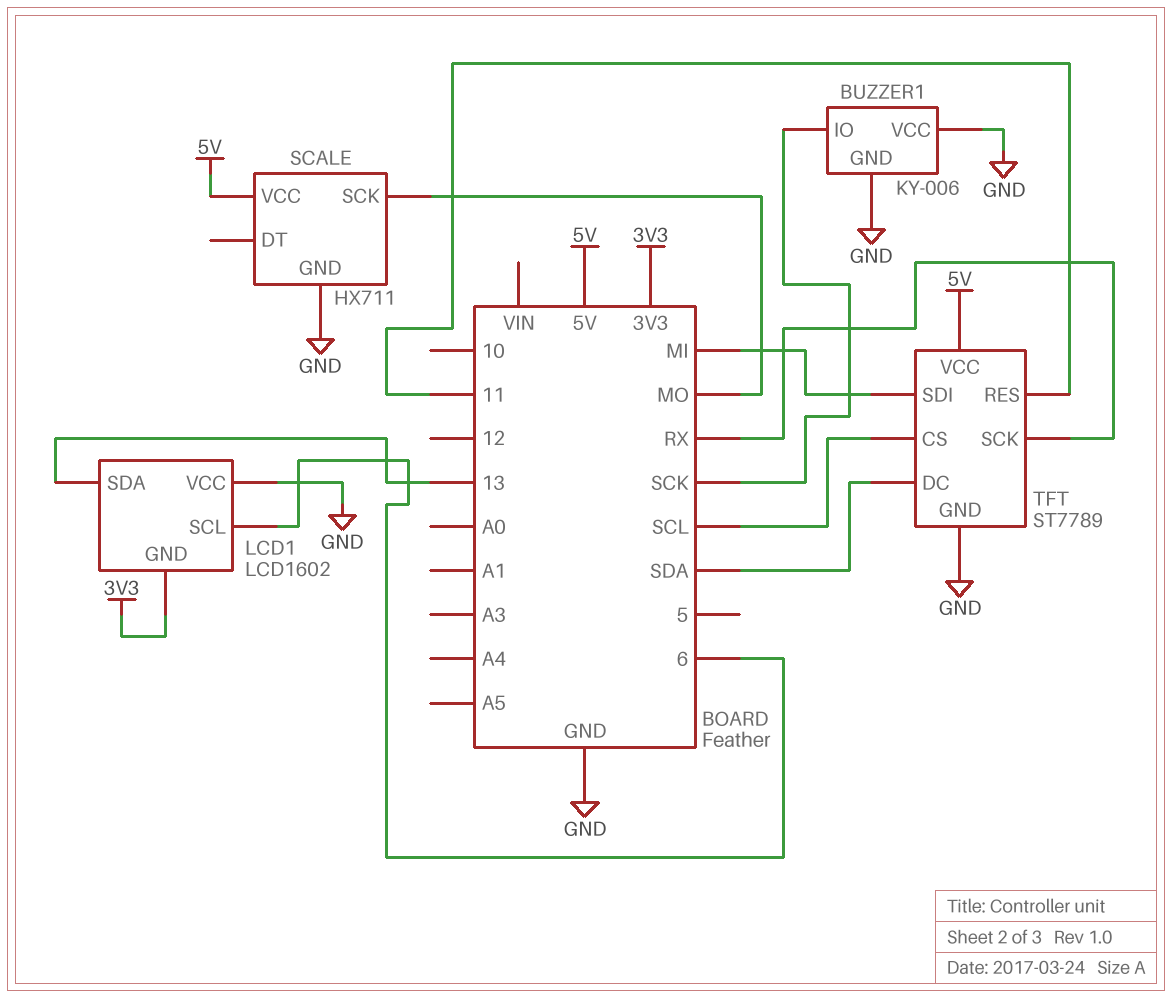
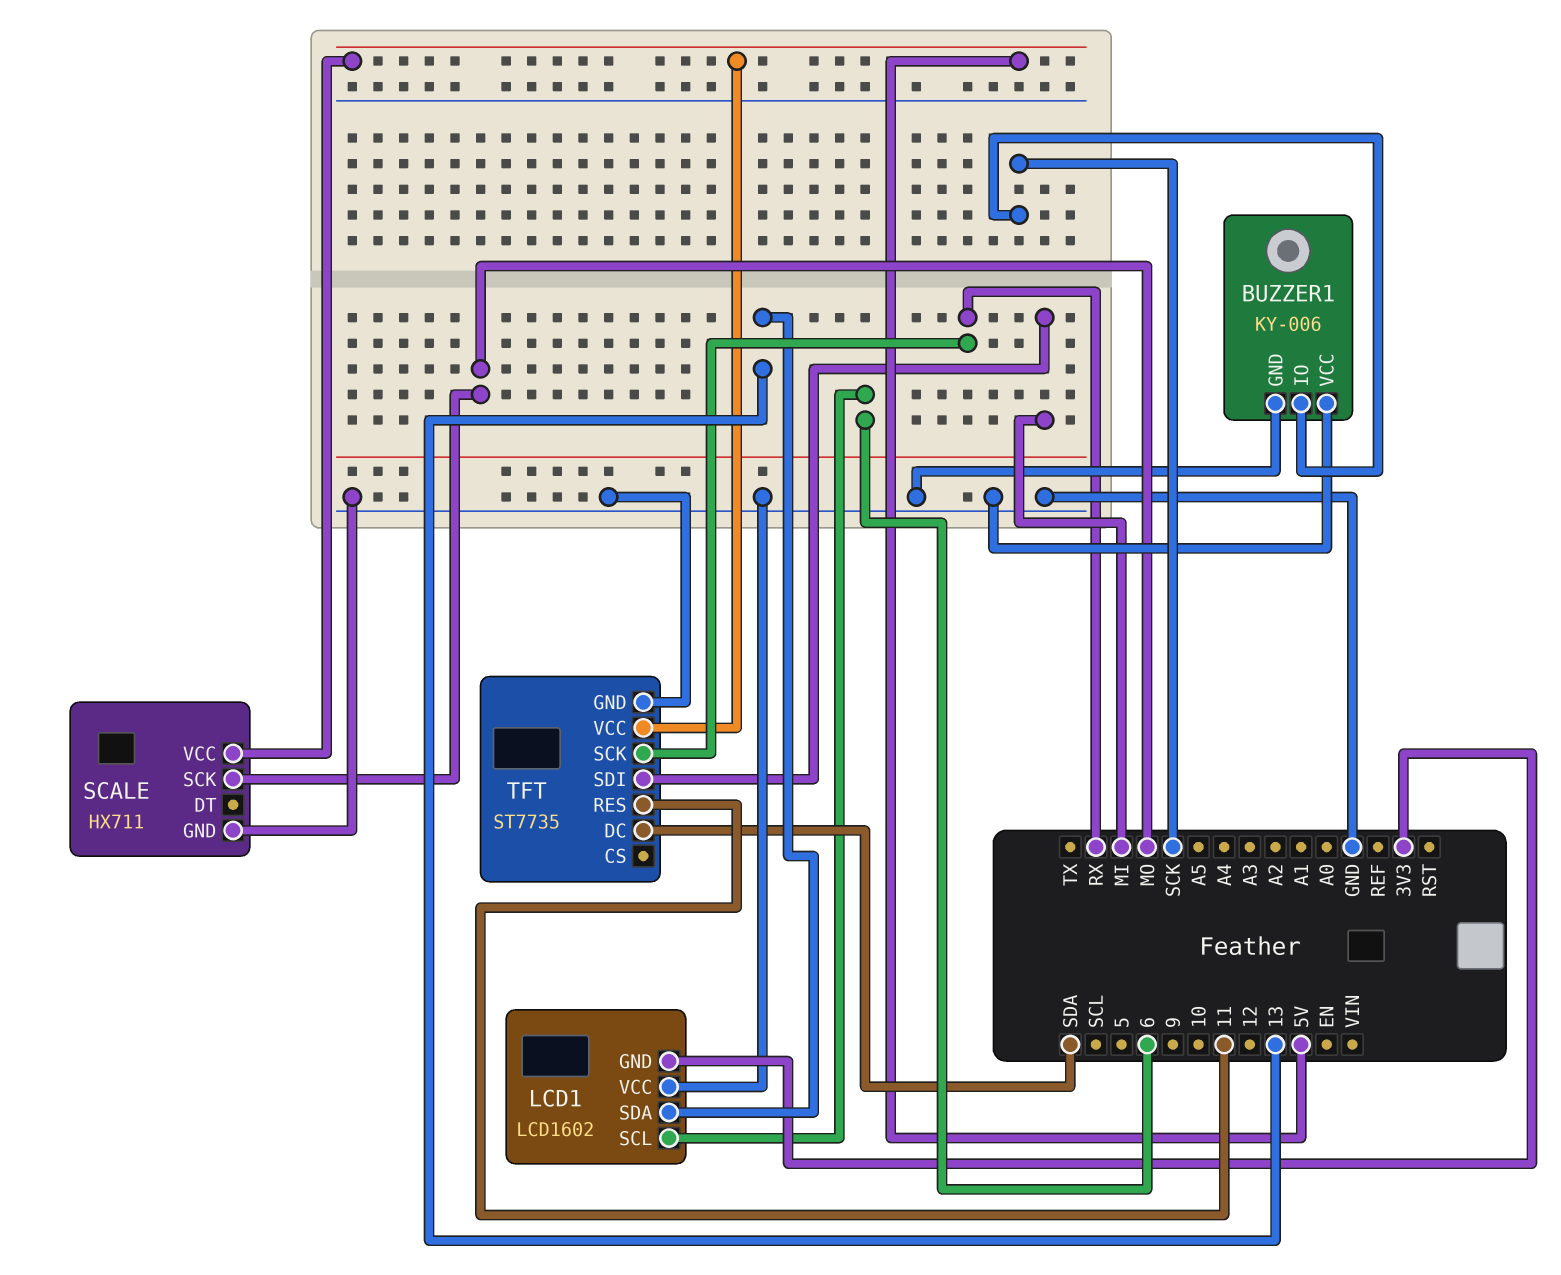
TFT: ST7789 -> ST7735
TFT pin CS: SCL -> none

